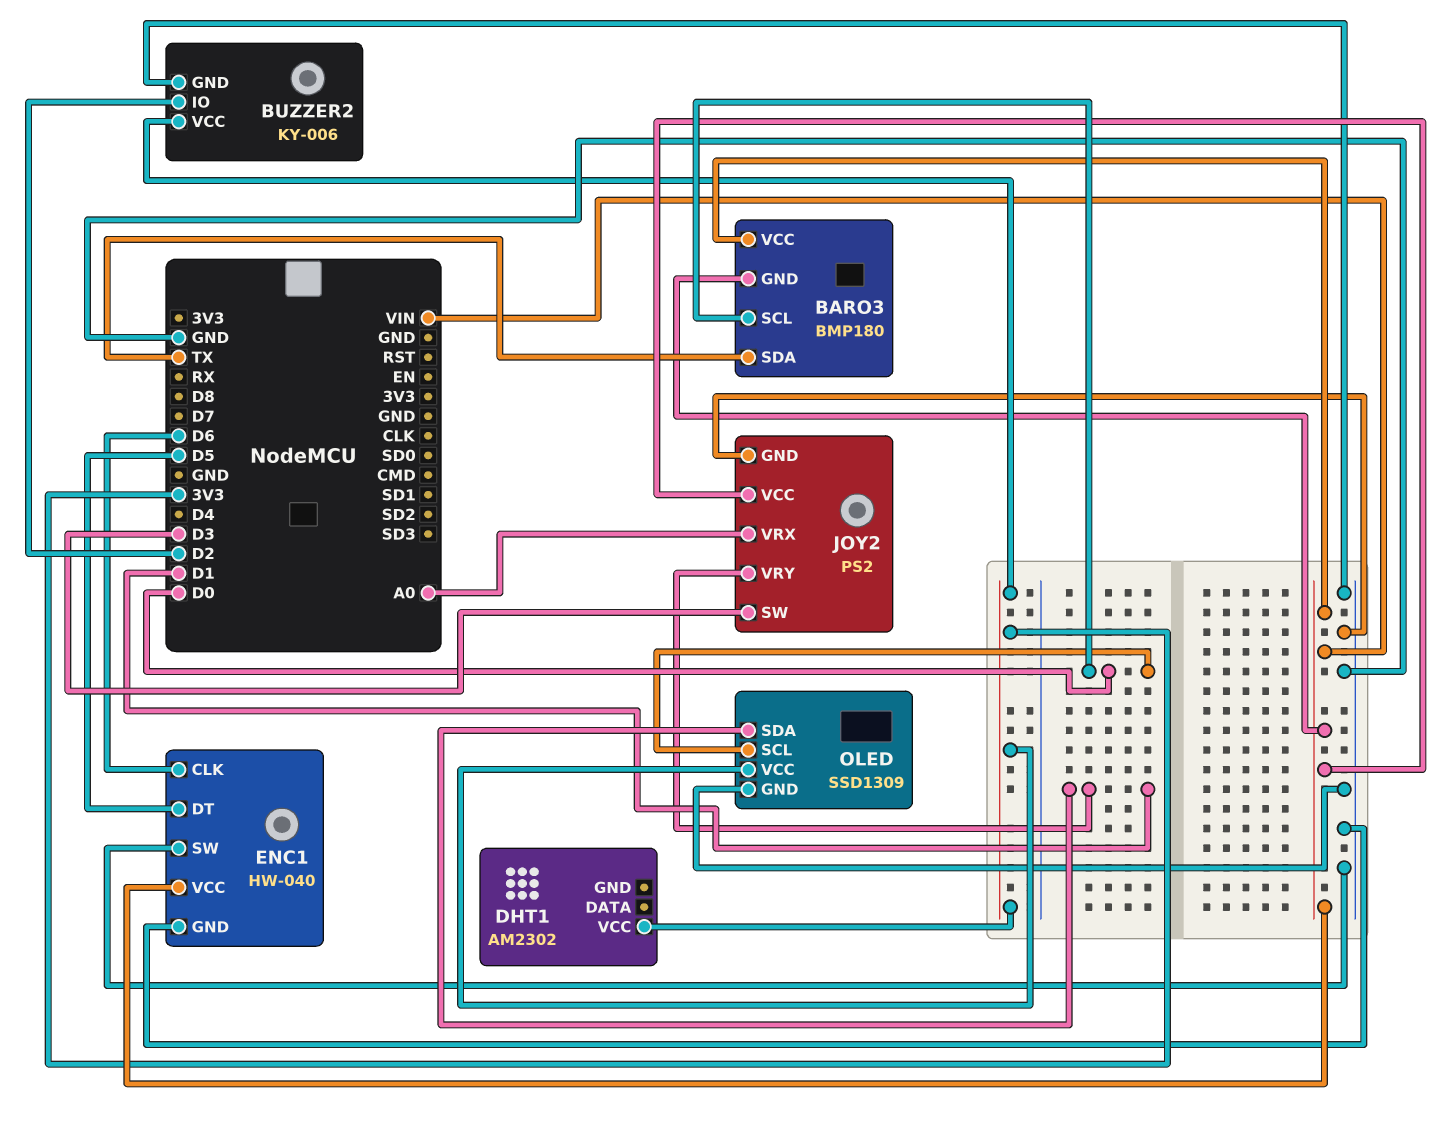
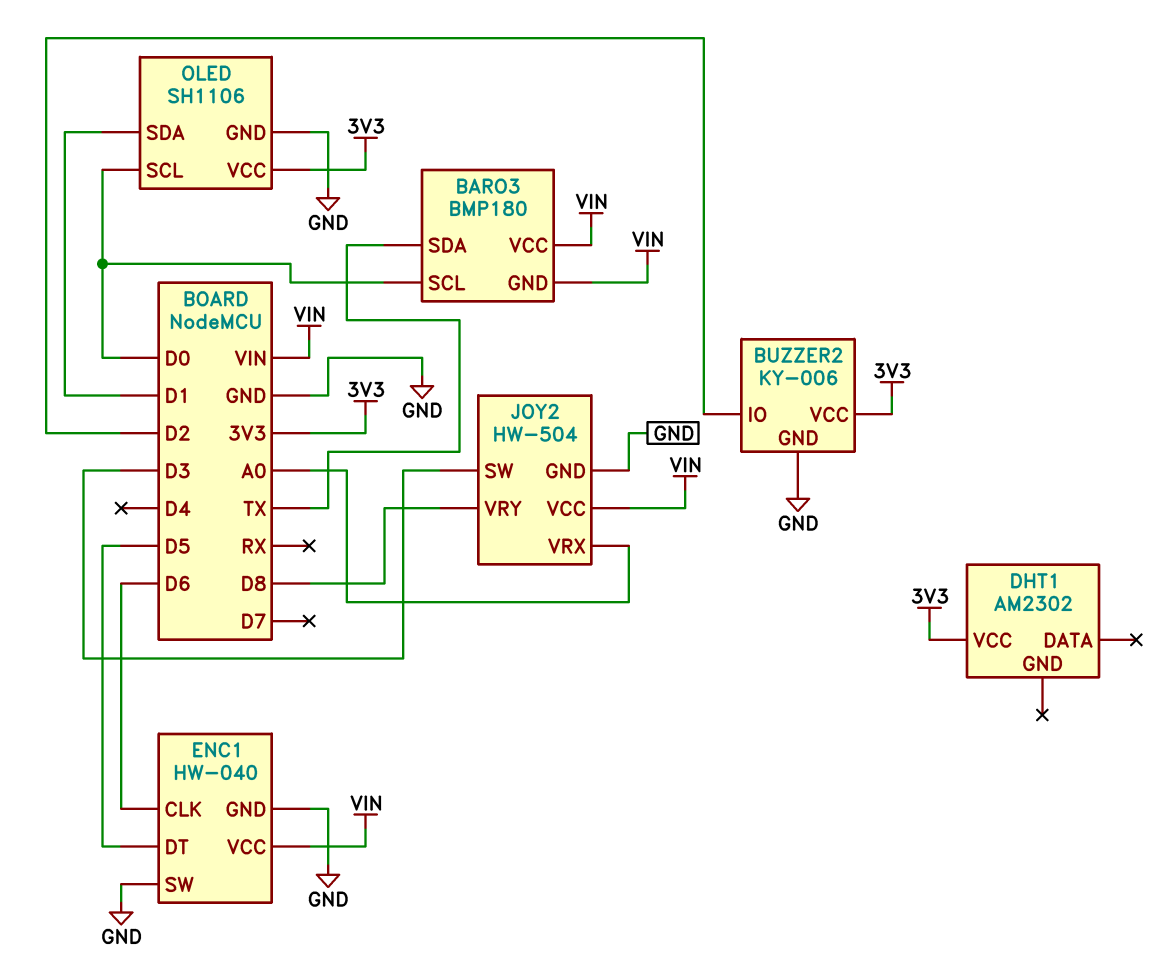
JOY2: PS2 -> HW-504
JOY2 pin VRY: D1 -> D8
OLED: SSD1309 -> SH1106

